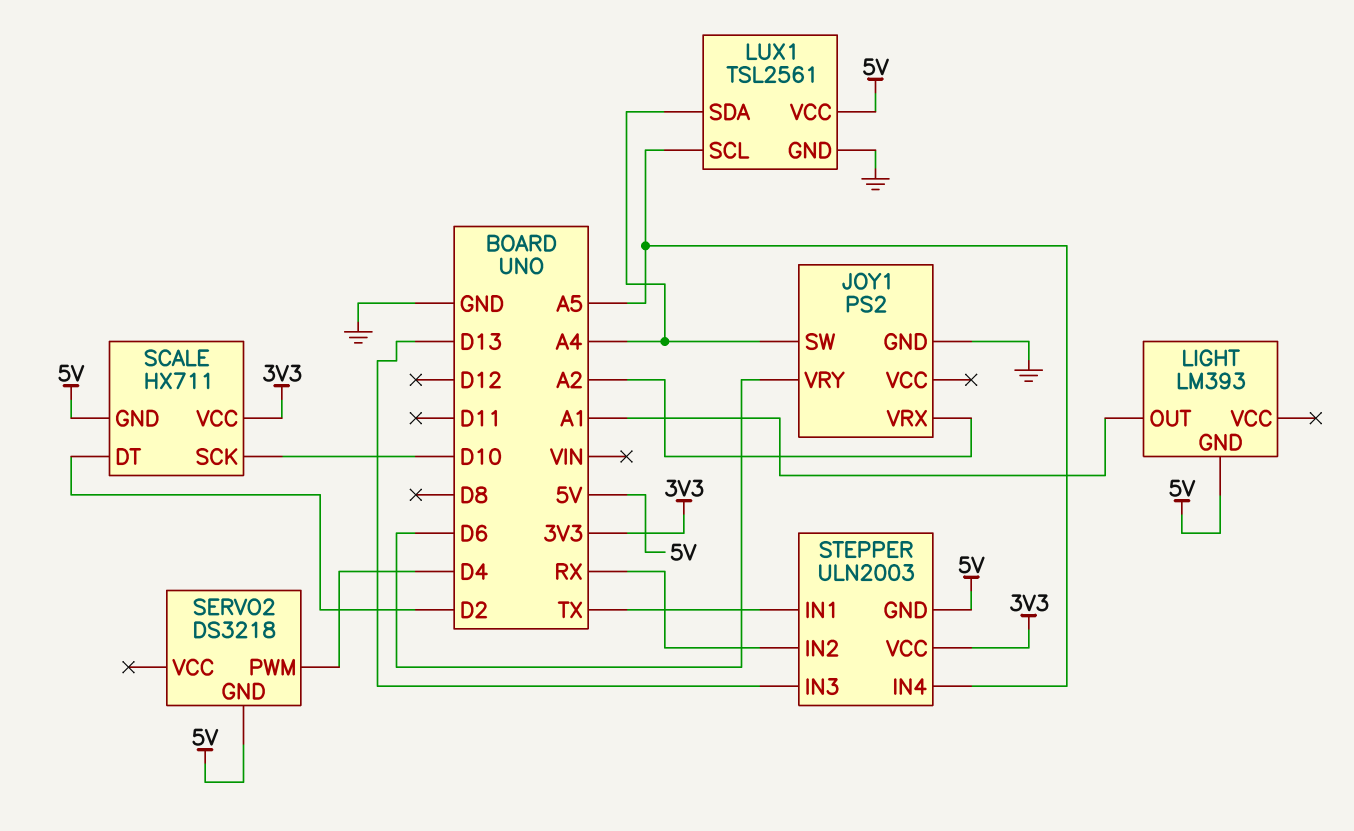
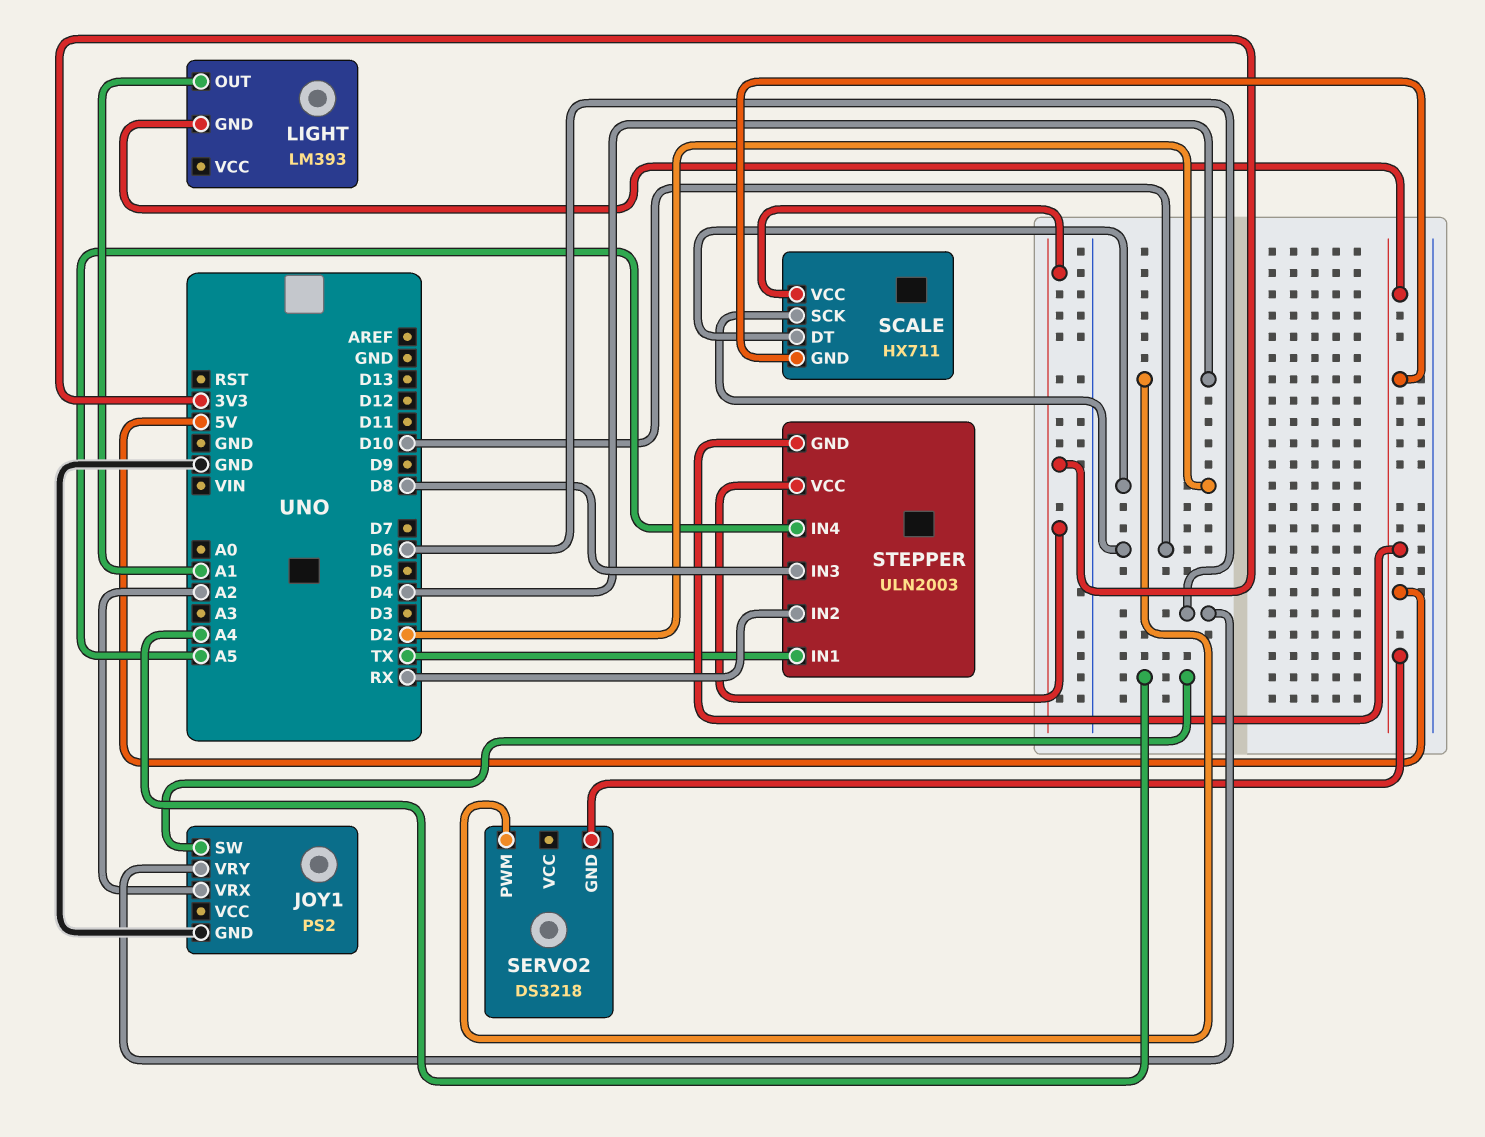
LUX1: TSL2561 -> none
LUX1 pin GND: GND -> none
LUX1 pin SCL: A5 -> none
LUX1 pin SDA: A4 -> none
LUX1 pin VCC: 5V -> none
STEPPER pin IN3: D13 -> D8

